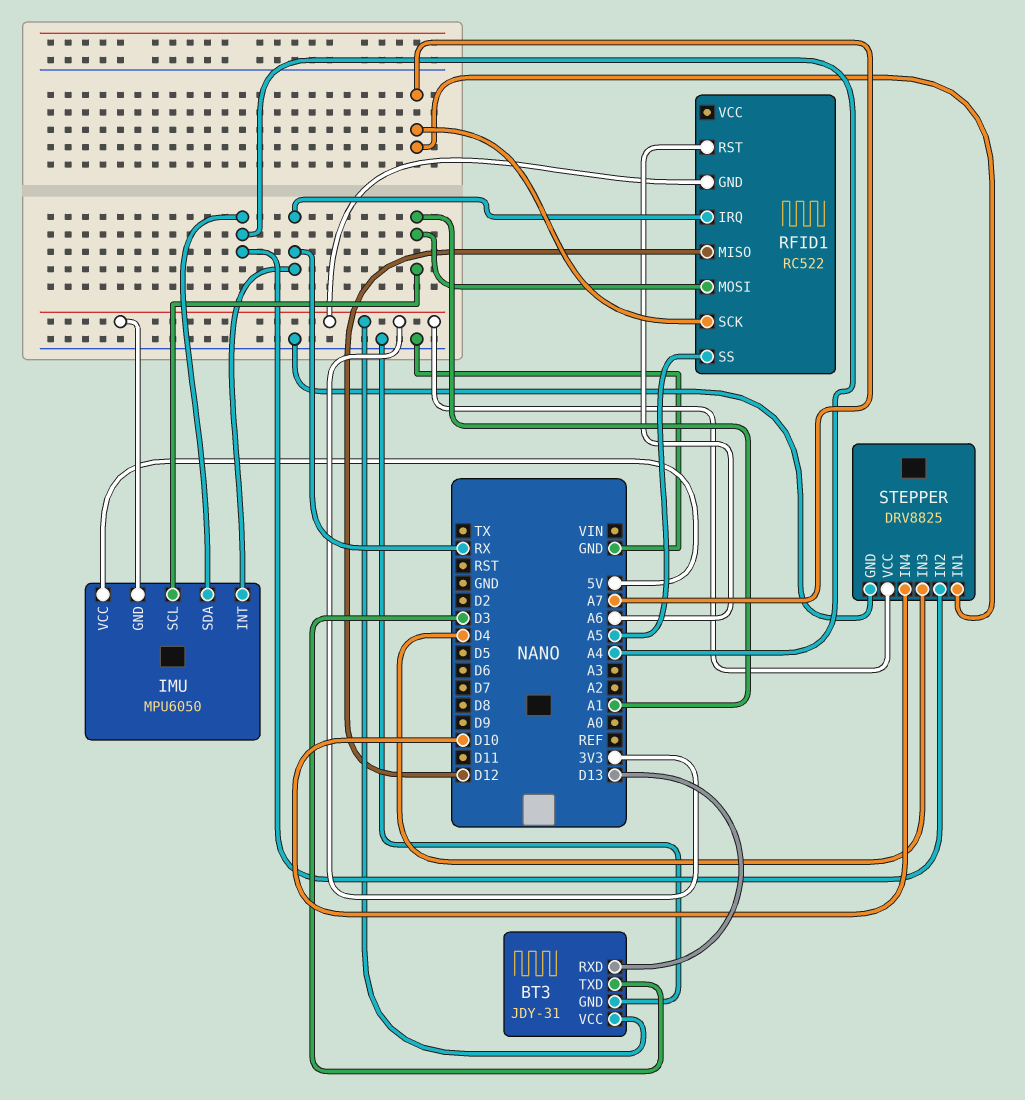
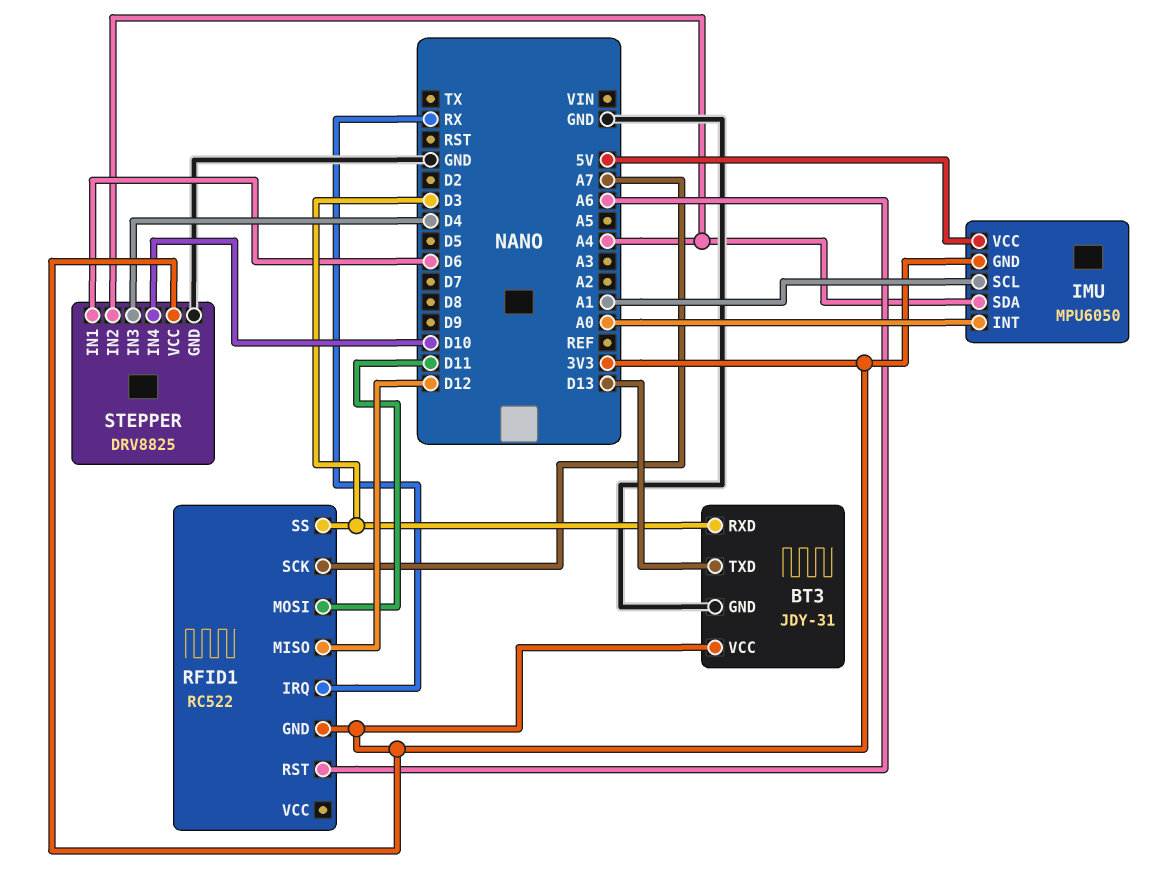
BT3 pin RXD: D13 -> D3
BT3 pin TXD: D3 -> D13
IMU pin INT: RX -> A0
RFID1 pin MOSI: A1 -> D11
RFID1 pin SS: A5 -> D3
STEPPER pin IN1: A7 -> D6

